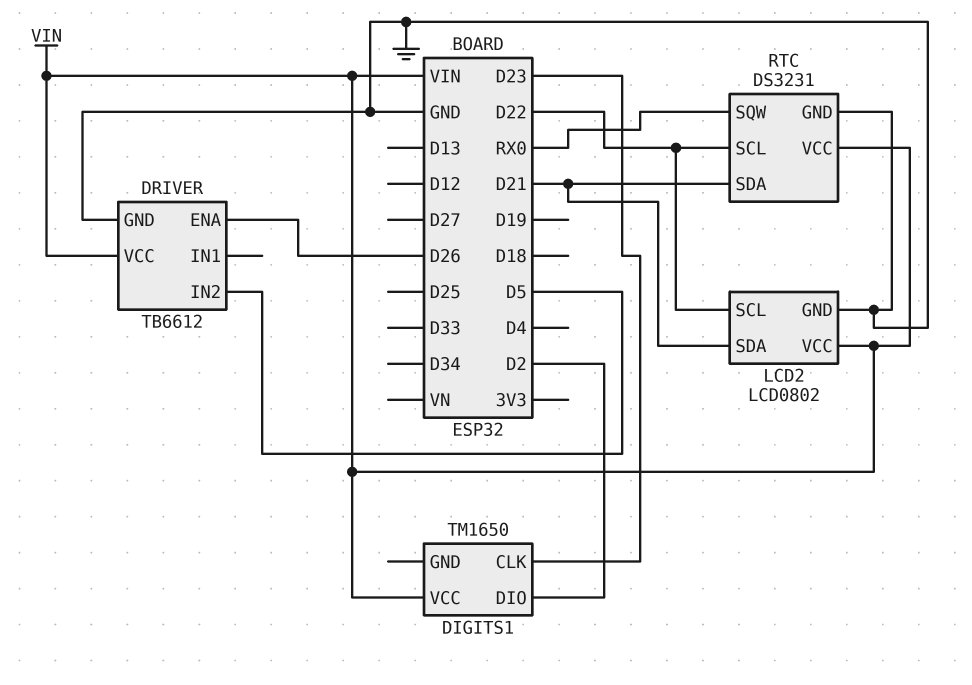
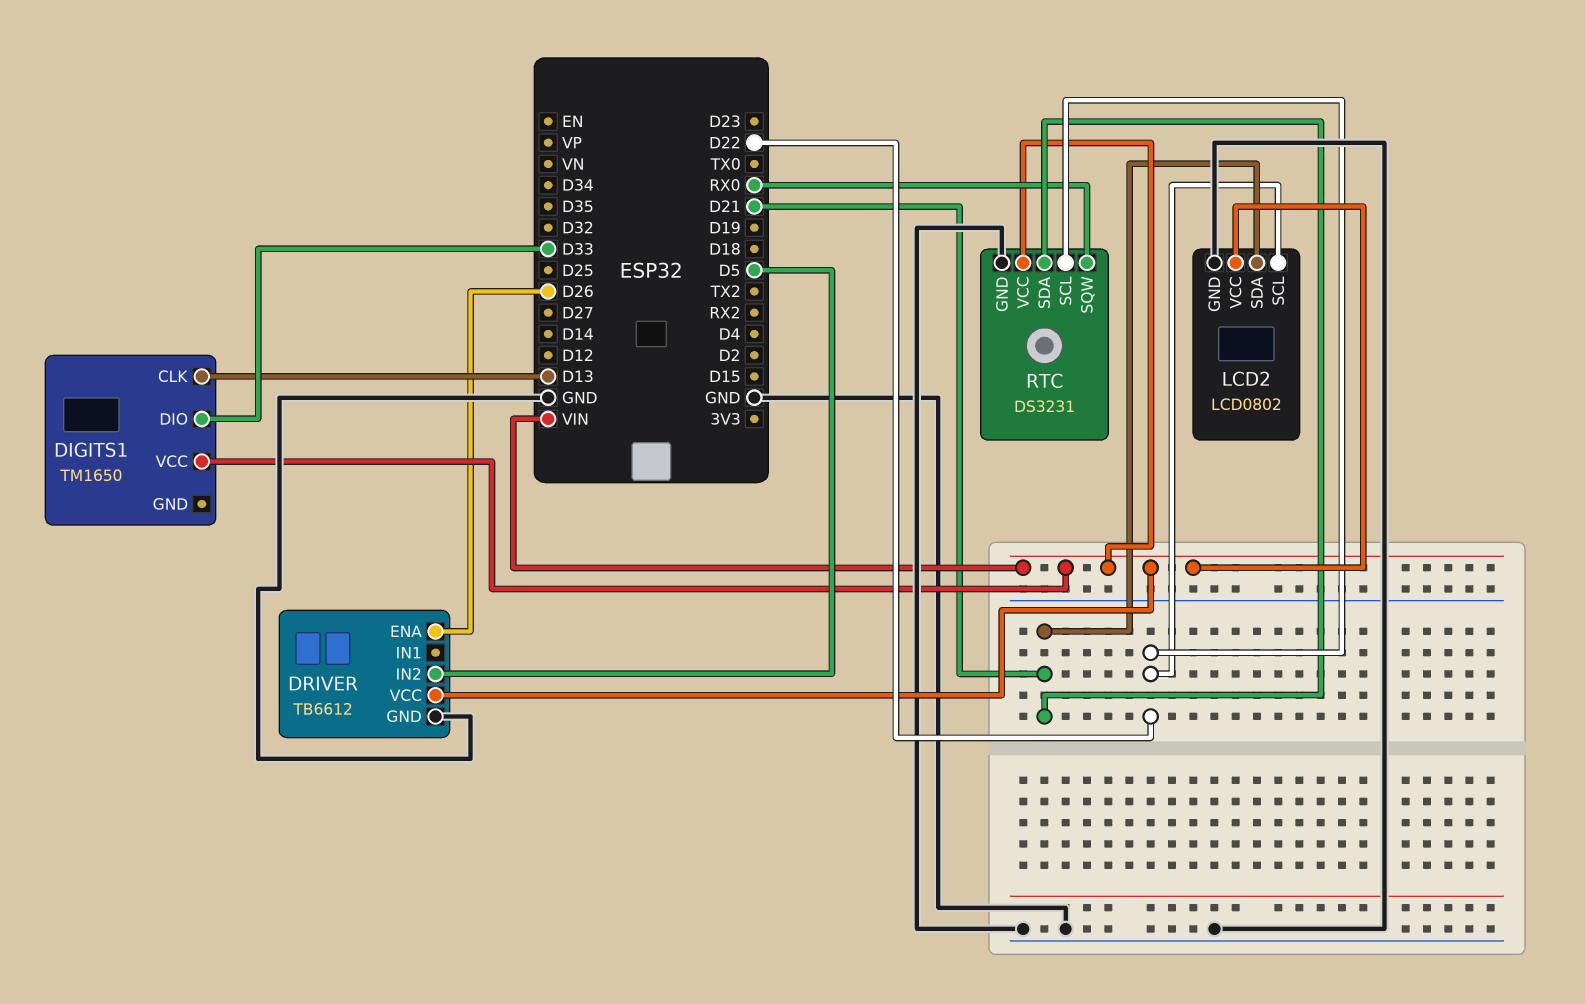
DIGITS1 pin CLK: D23 -> D13
DIGITS1 pin DIO: D2 -> D33

